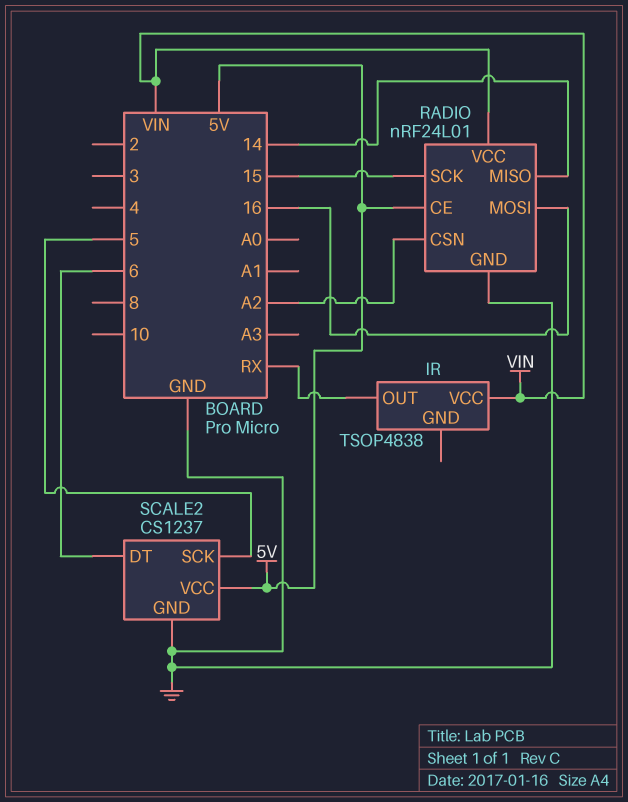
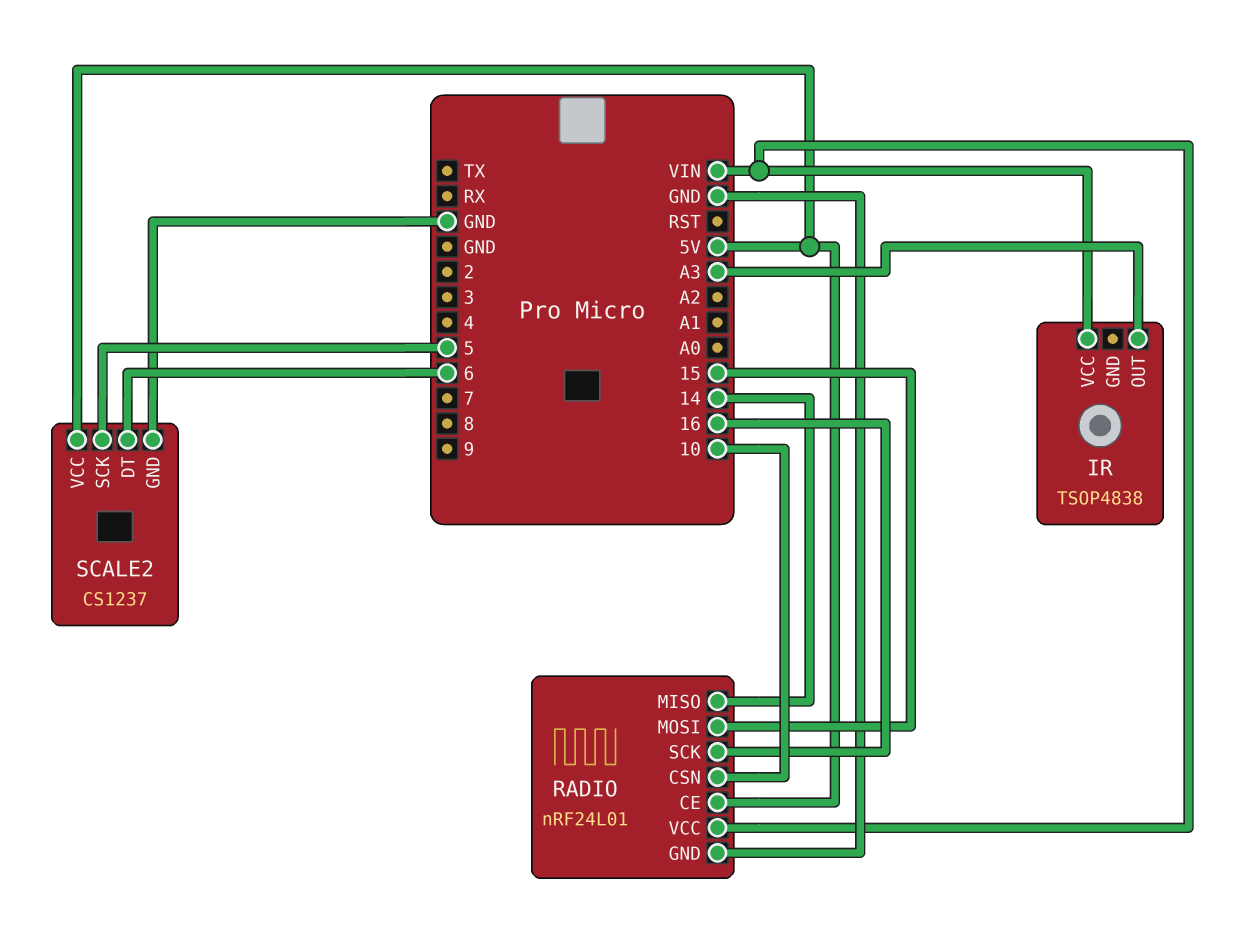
IR pin OUT: RX -> A3
RADIO pin CSN: A2 -> 10
RADIO pin MOSI: 16 -> 15
RADIO pin SCK: 15 -> 16

